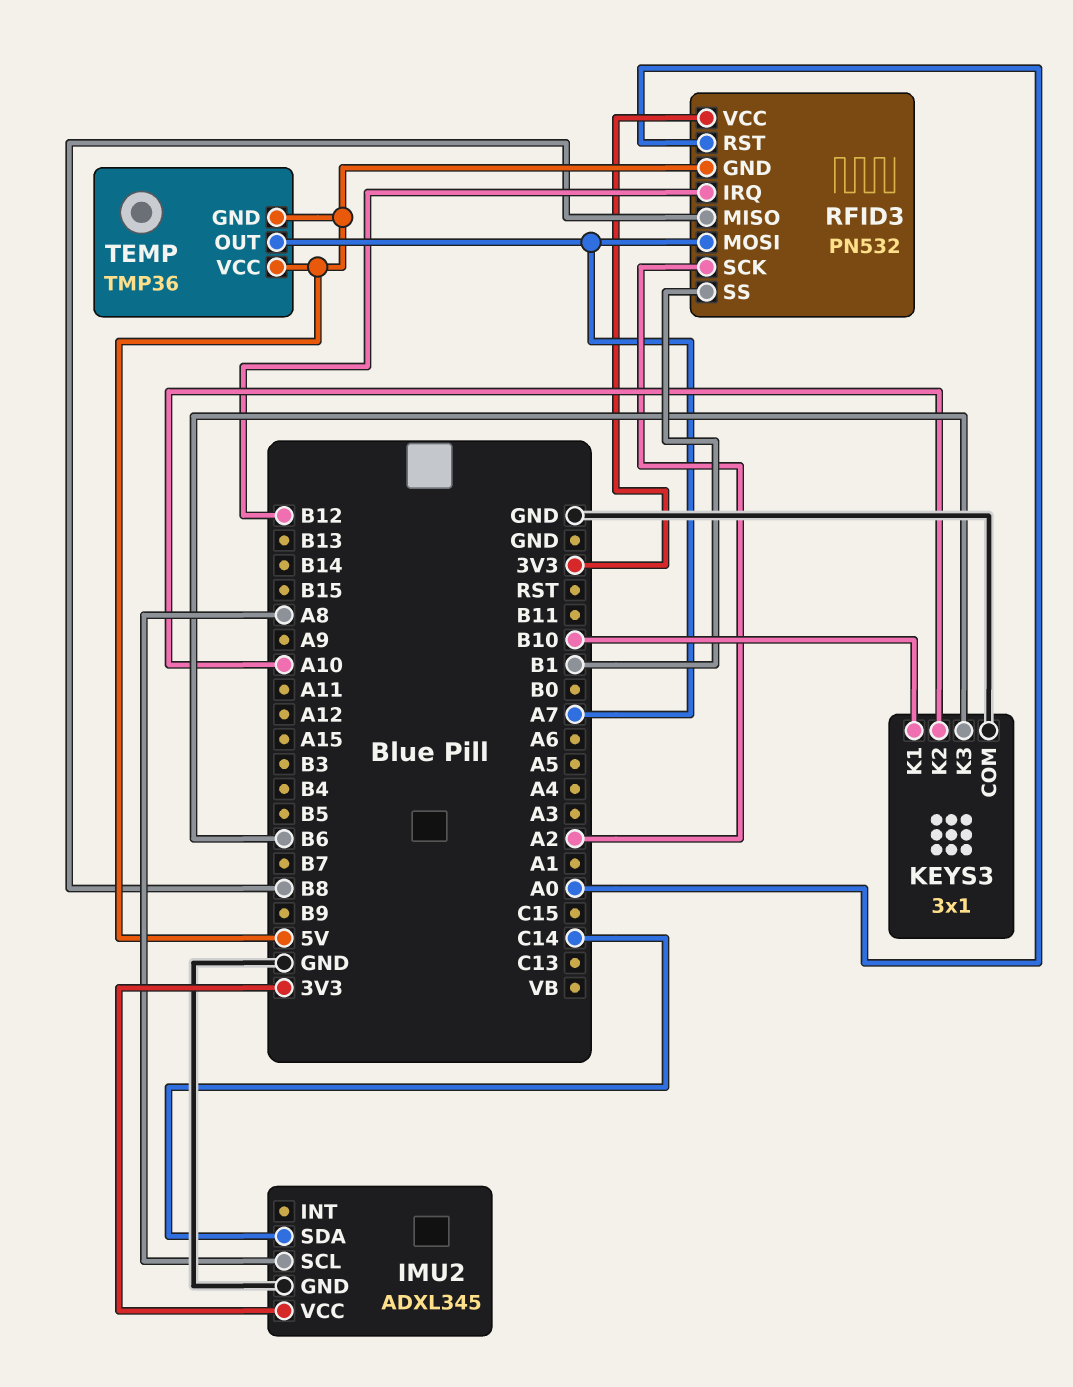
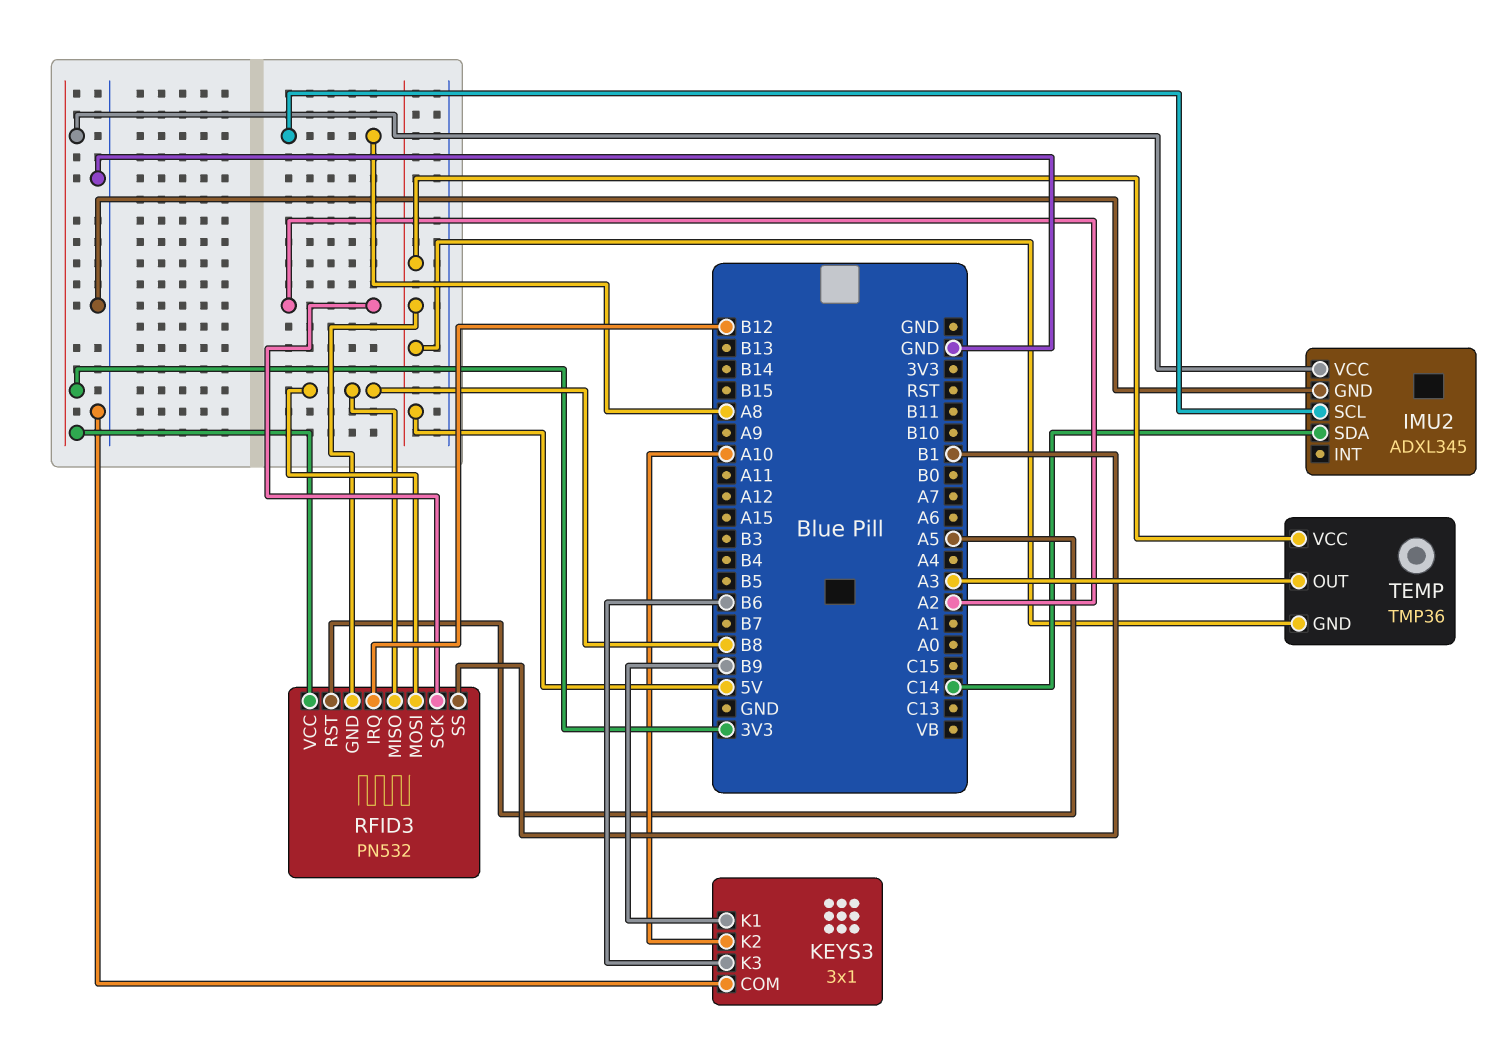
KEYS3 pin K1: B10 -> B9
RFID3 pin MOSI: A7 -> B8
RFID3 pin RST: A0 -> A5
TEMP pin OUT: A7 -> A3

